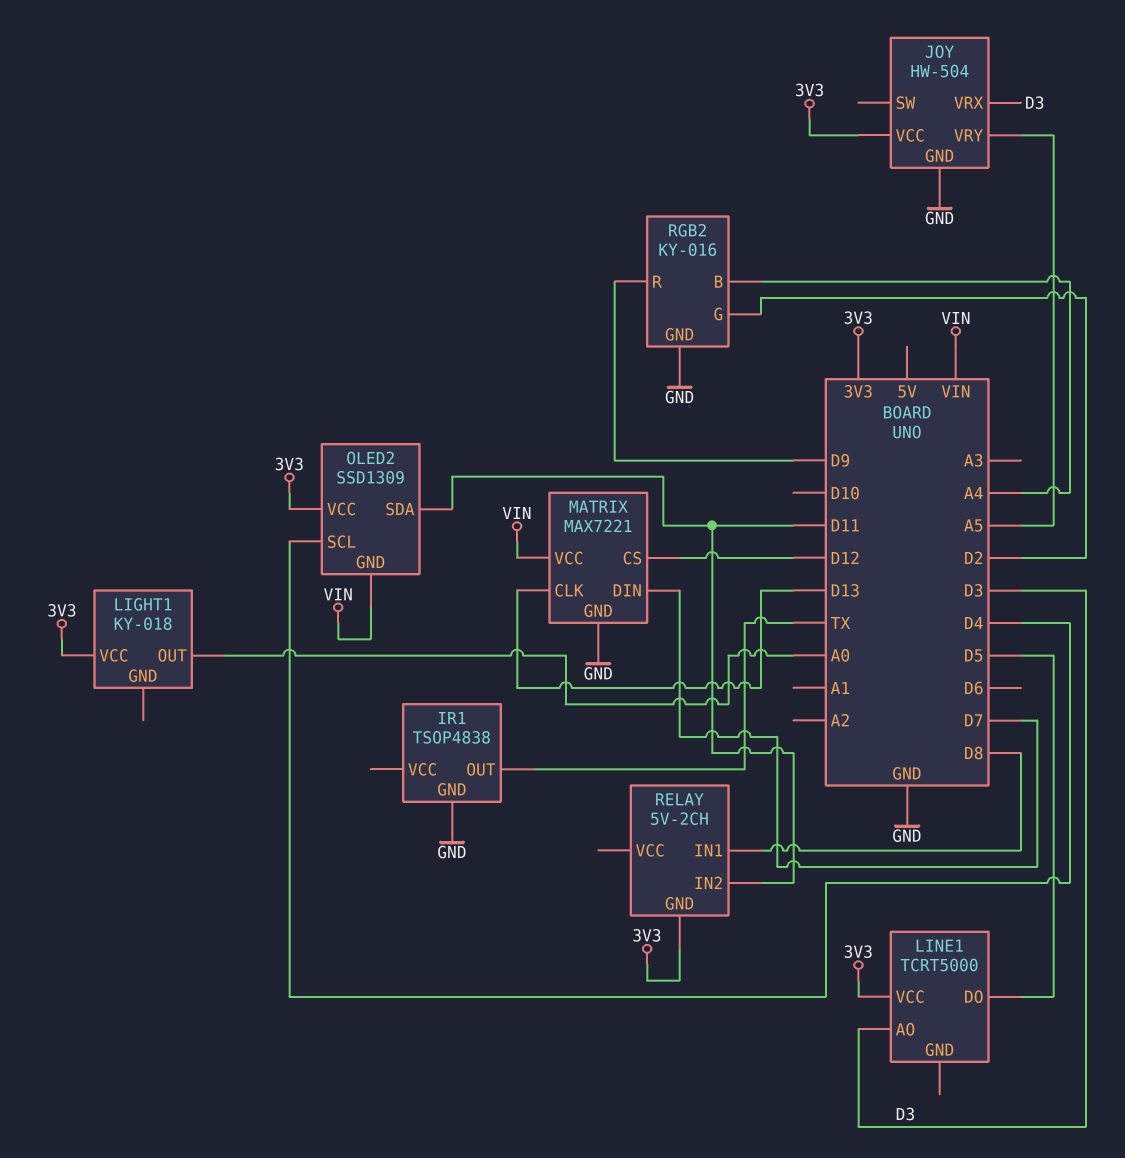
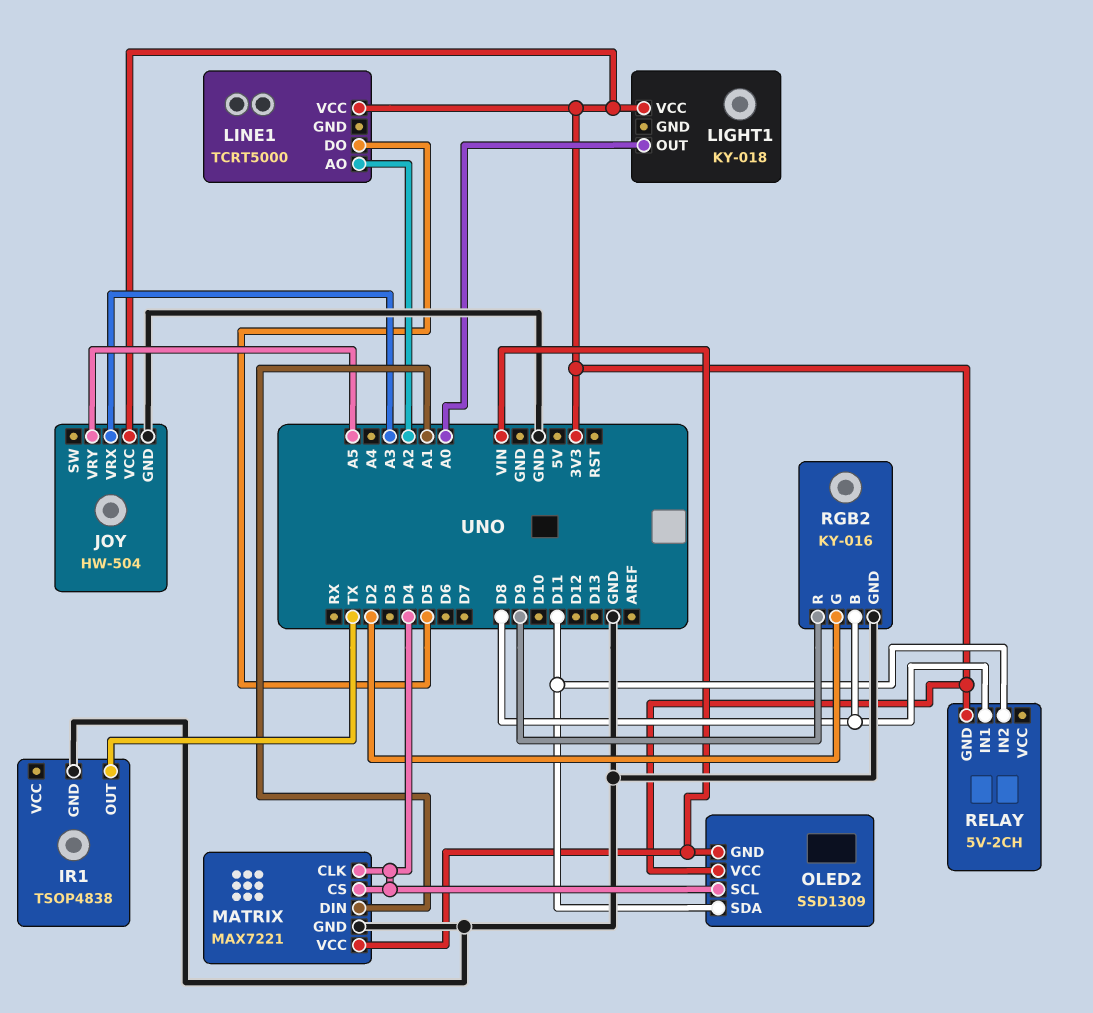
JOY pin VRX: D3 -> A3
LINE1 pin AO: D3 -> A2
MATRIX pin CLK: D13 -> D4
MATRIX pin CS: D12 -> D4
MATRIX pin DIN: D7 -> A1
RGB2 pin B: A4 -> D8

